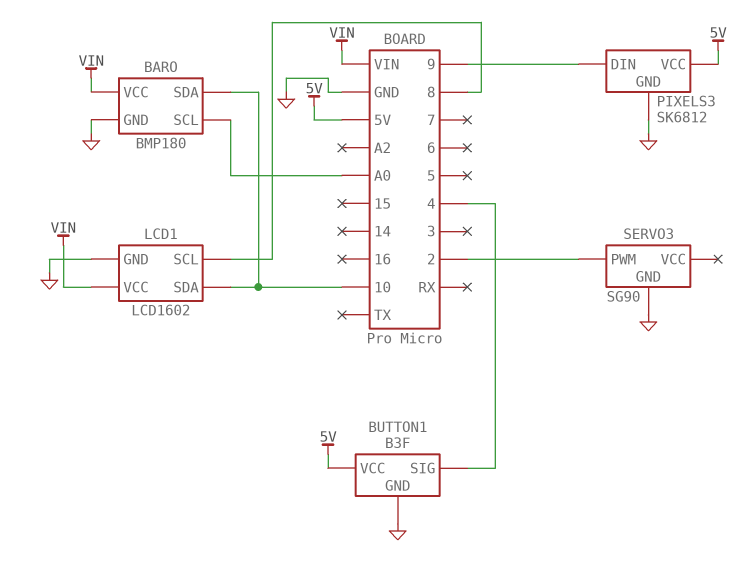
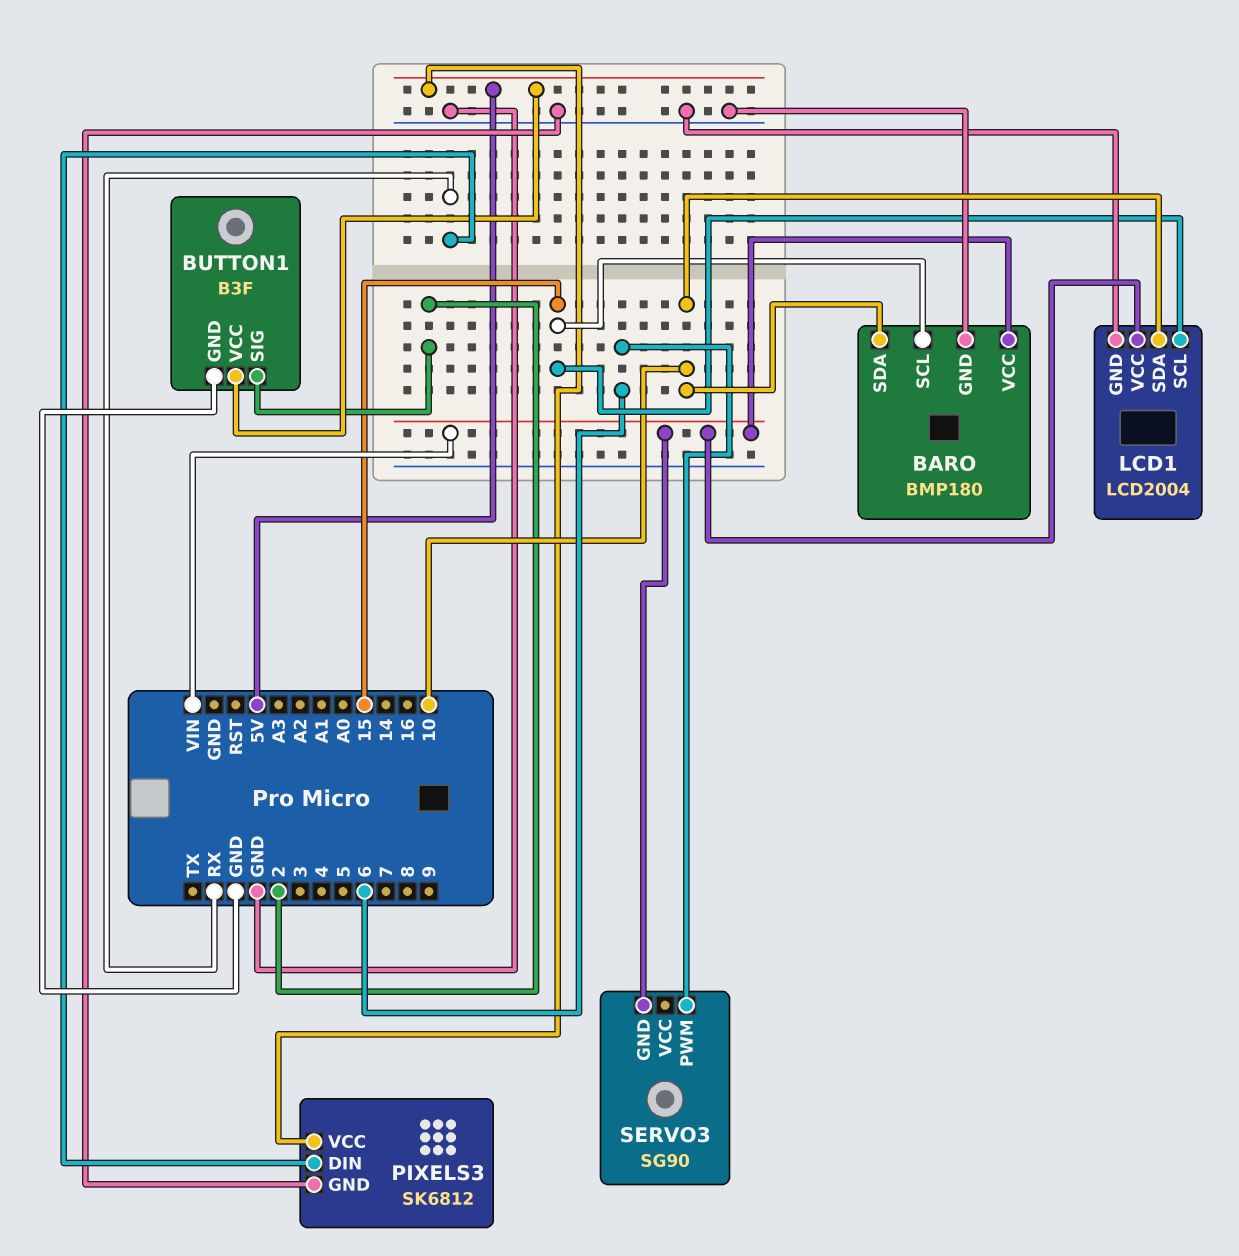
BARO pin SCL: A0 -> 15
BUTTON1 pin SIG: 4 -> 2
LCD1: LCD1602 -> LCD2004
LCD1 pin SCL: 8 -> 15
PIXELS3 pin DIN: 9 -> RX
SERVO3 pin GND: GND -> VIN
SERVO3 pin PWM: 2 -> 6

